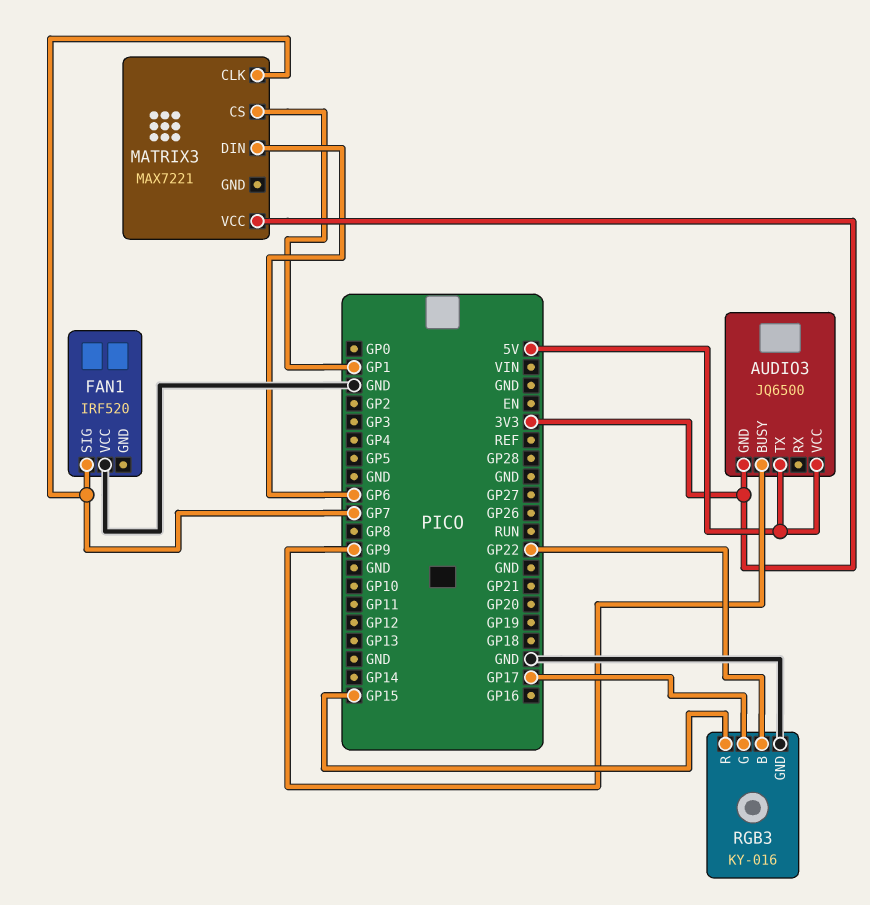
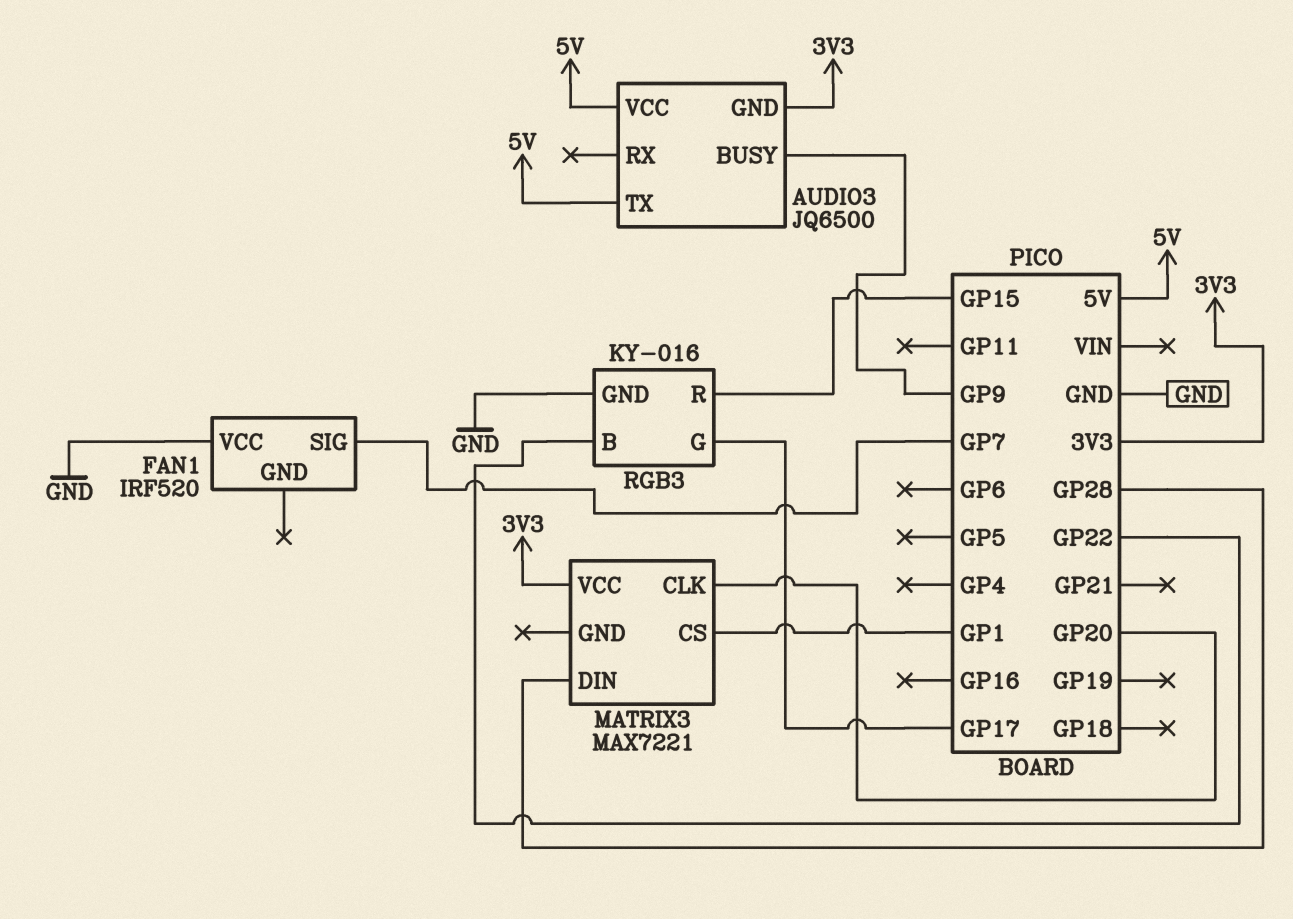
MATRIX3 pin CLK: GP7 -> GP20
MATRIX3 pin DIN: GP6 -> GP28

